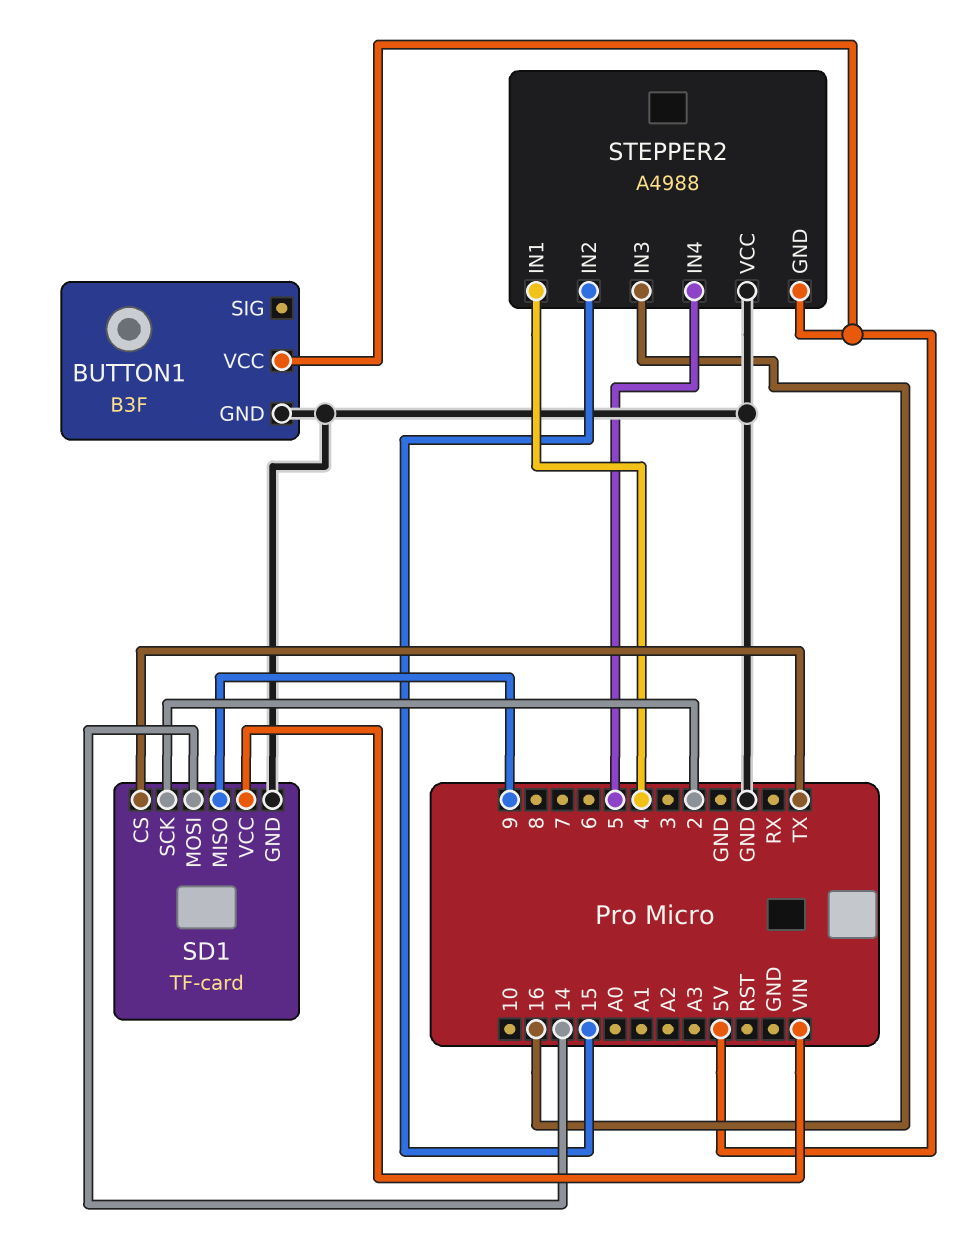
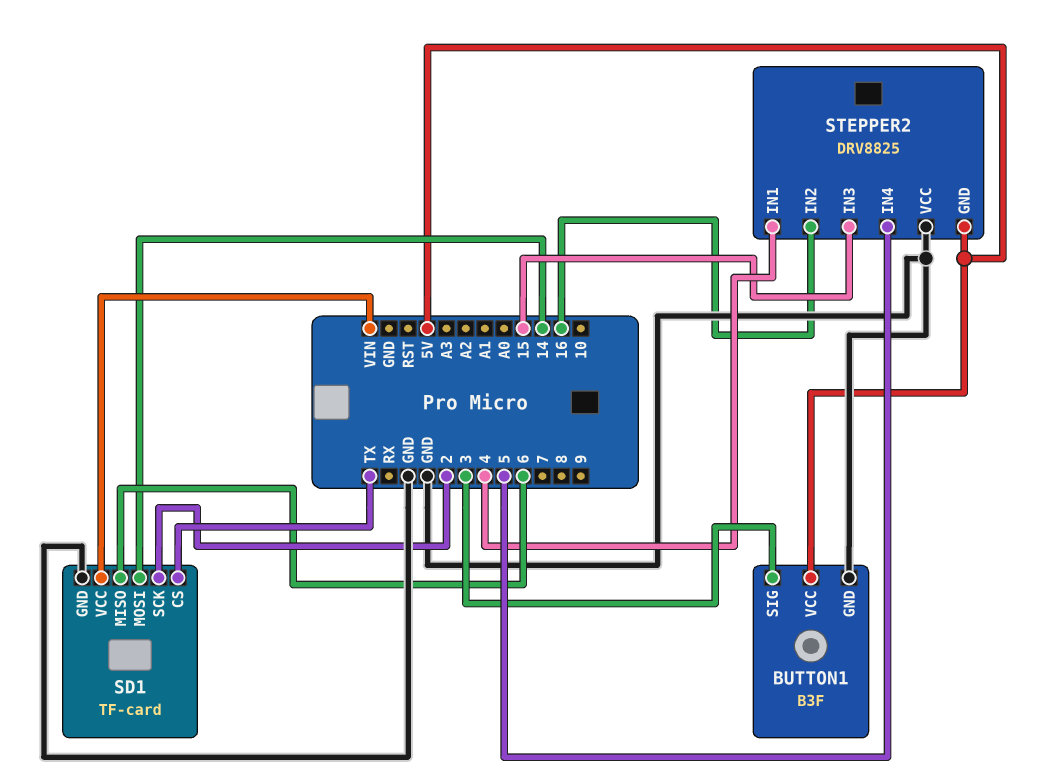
BUTTON1 pin SIG: none -> 3
SD1 pin MISO: 9 -> 6
STEPPER2: A4988 -> DRV8825
STEPPER2 pin IN2: 15 -> 16
STEPPER2 pin IN3: 16 -> 15

